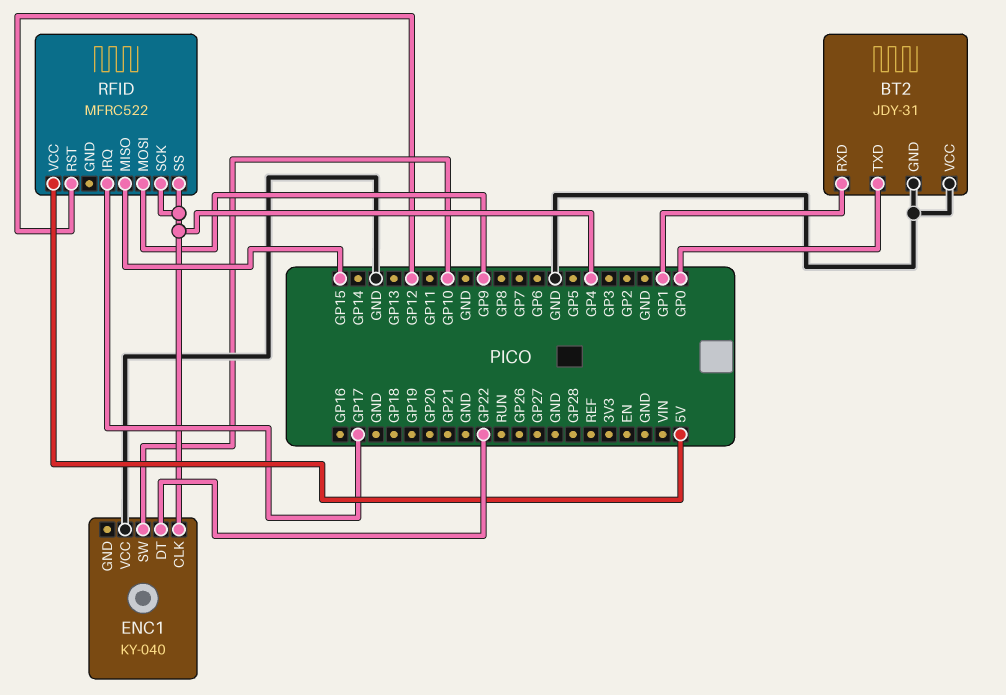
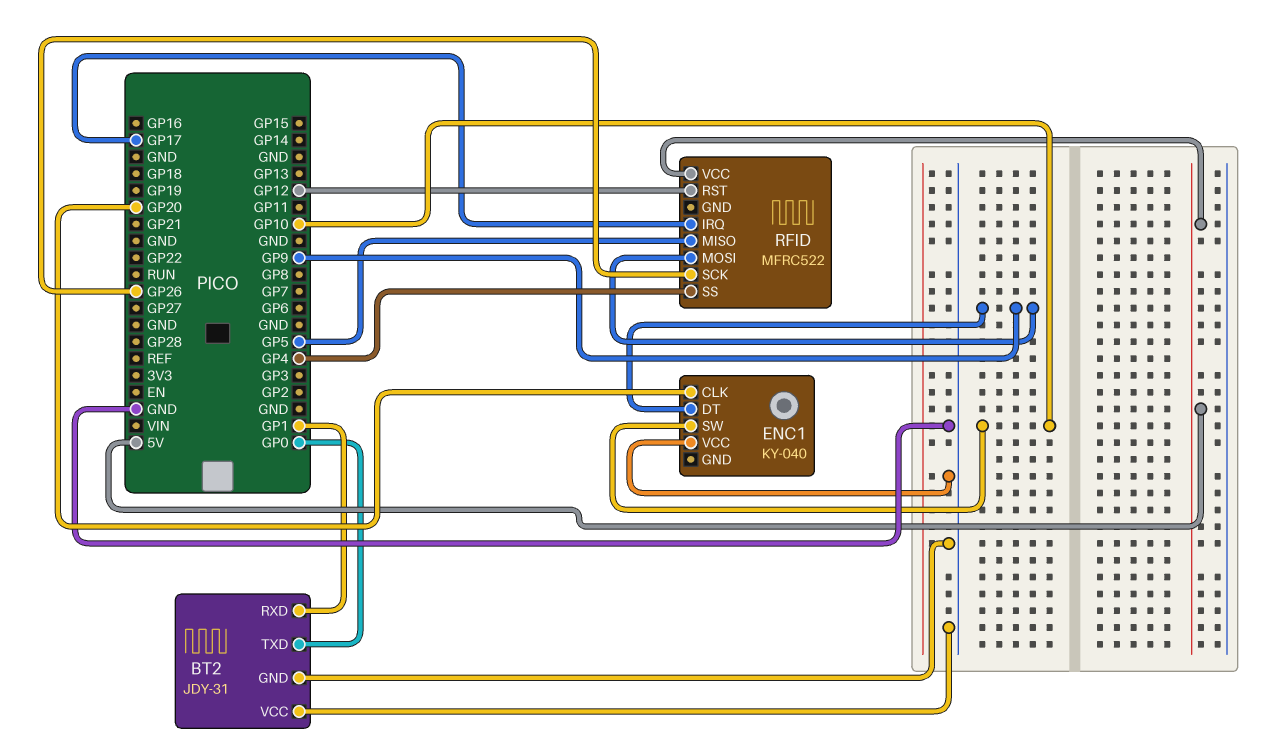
ENC1 pin CLK: GP4 -> GP20
ENC1 pin DT: GP22 -> GP9
RFID pin MISO: GP15 -> GP5
RFID pin SCK: GP4 -> GP26

